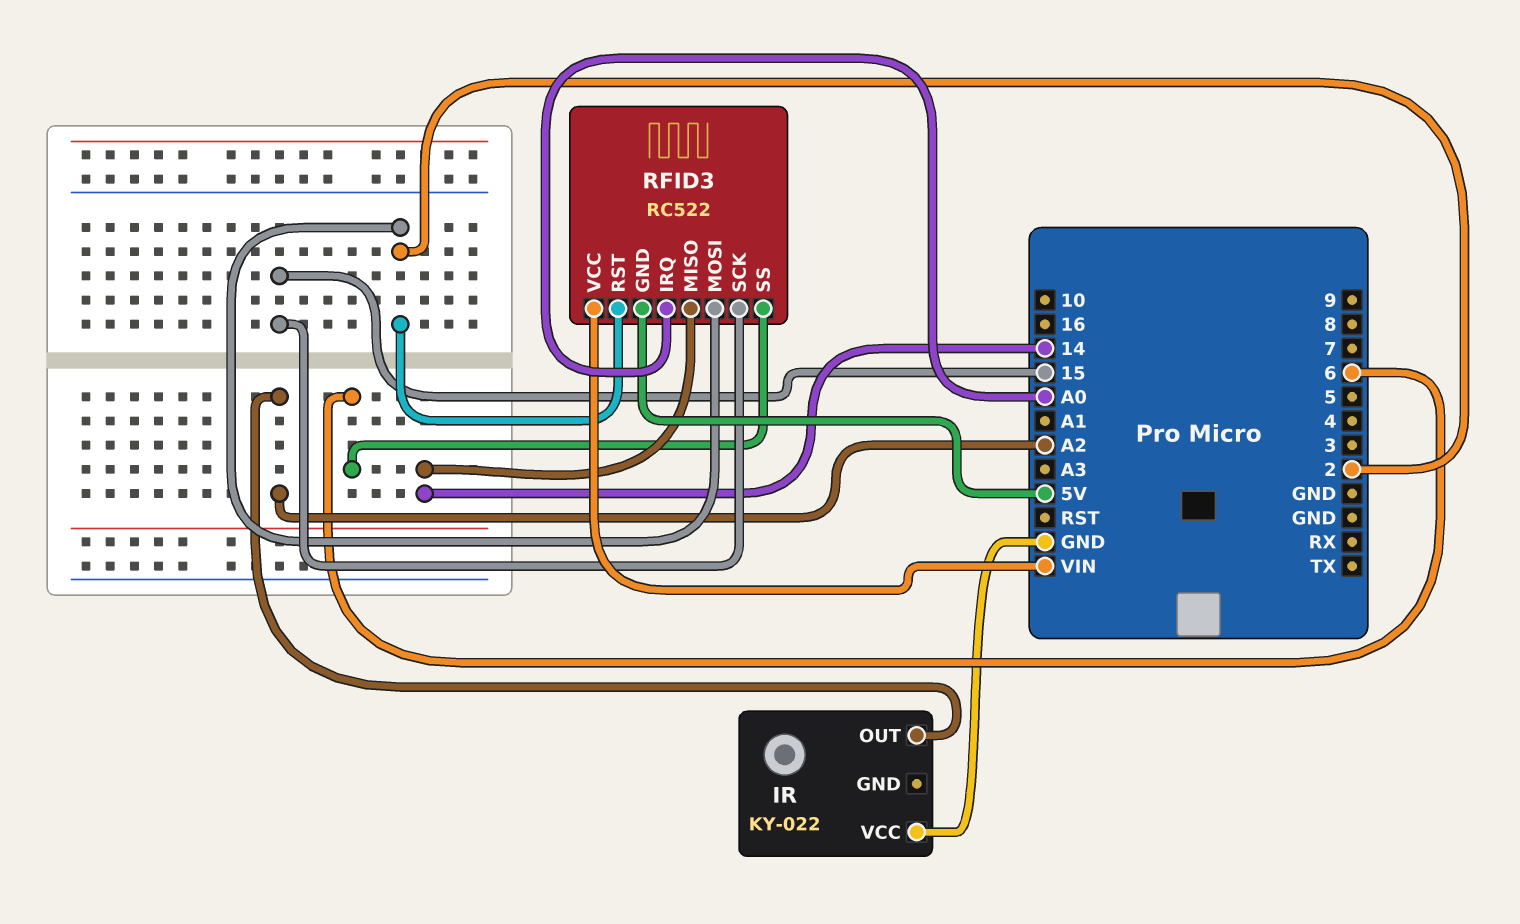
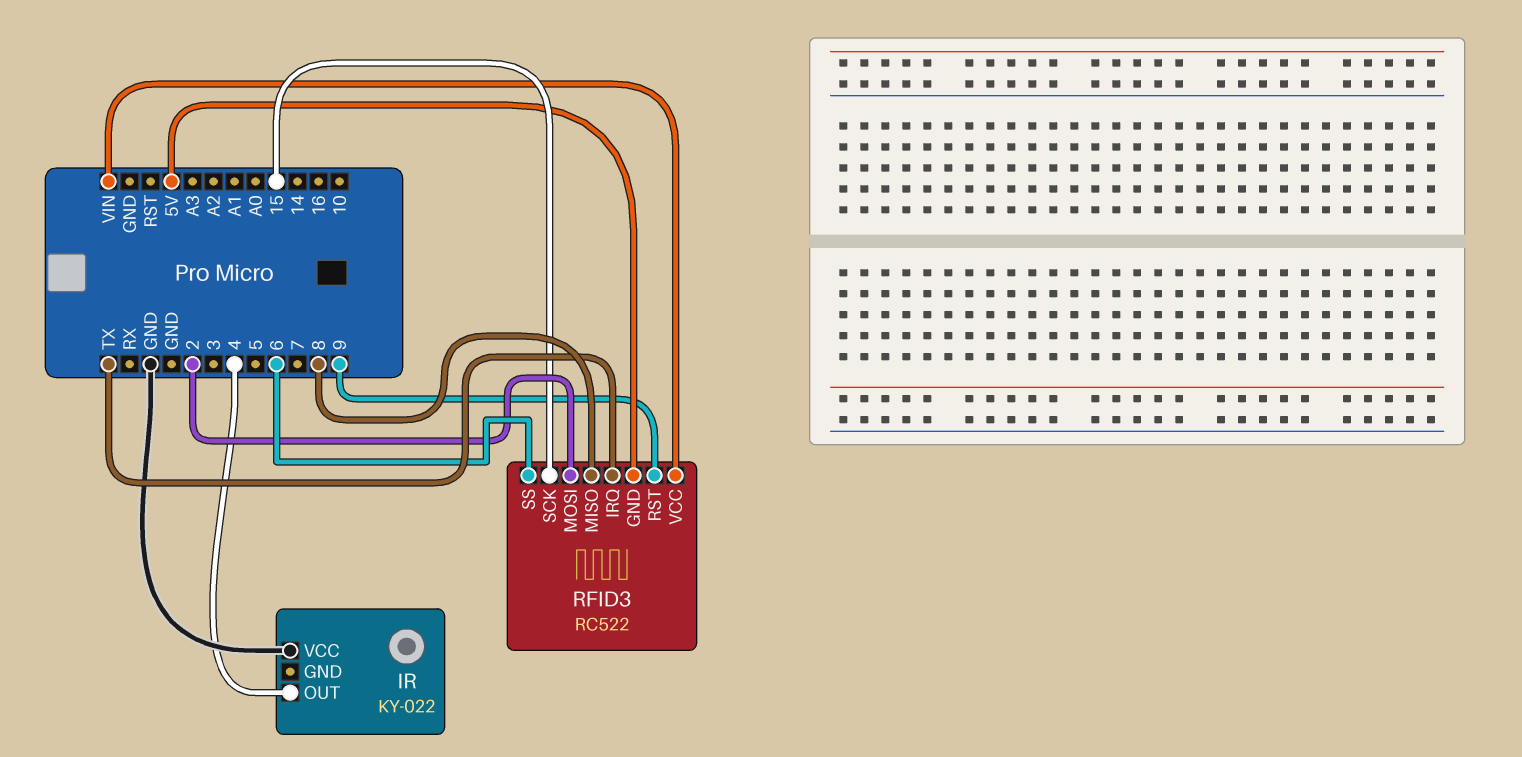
IR pin OUT: A2 -> 4
RFID3 pin IRQ: A0 -> TX
RFID3 pin MISO: 14 -> 8
RFID3 pin RST: 2 -> 9

